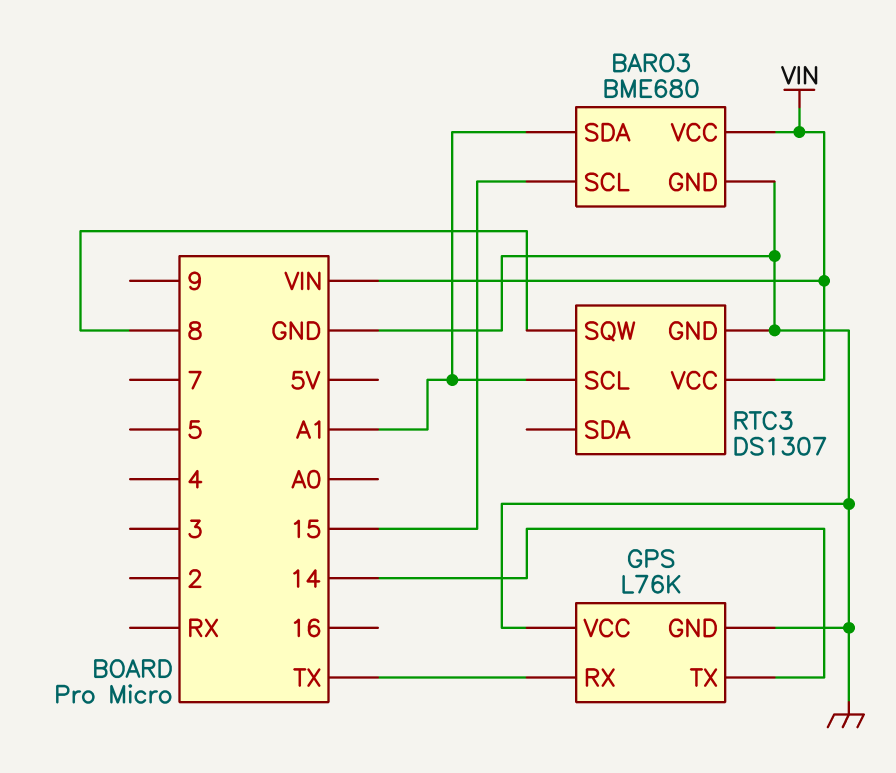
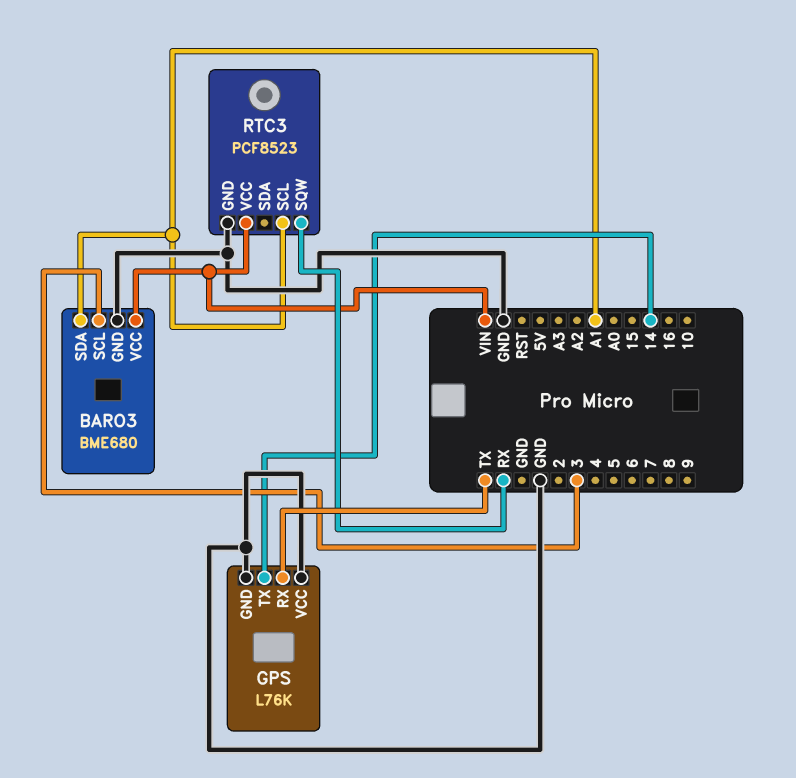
BARO3 pin SCL: 15 -> 3
RTC3: DS1307 -> PCF8523
RTC3 pin SQW: 8 -> RX

